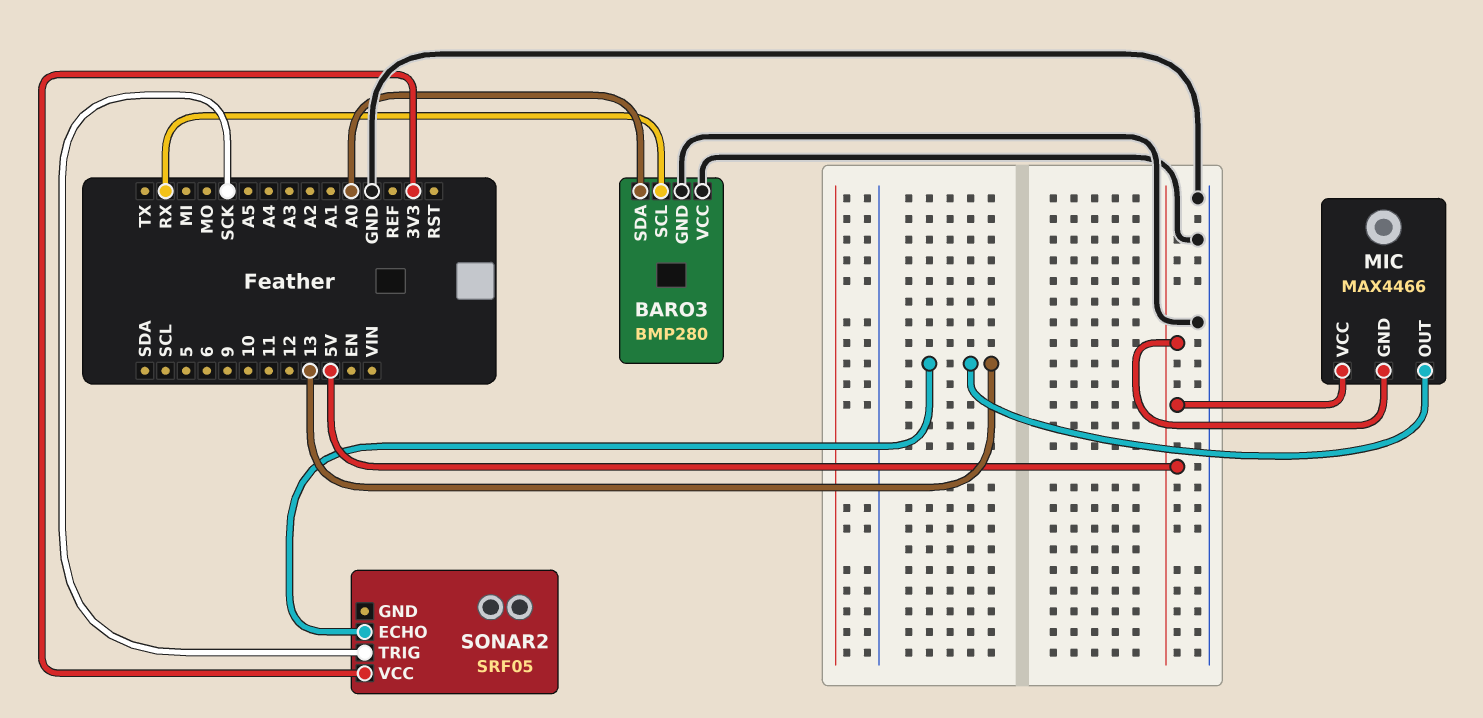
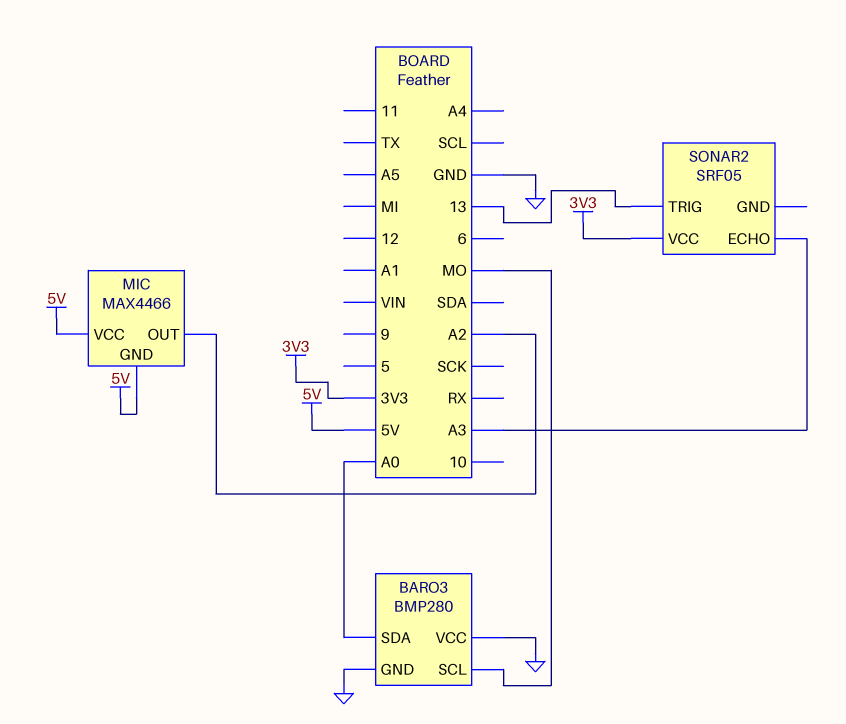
BARO3 pin SCL: RX -> MO
MIC pin OUT: 13 -> A2
SONAR2 pin ECHO: 13 -> A3
SONAR2 pin TRIG: SCK -> 13

